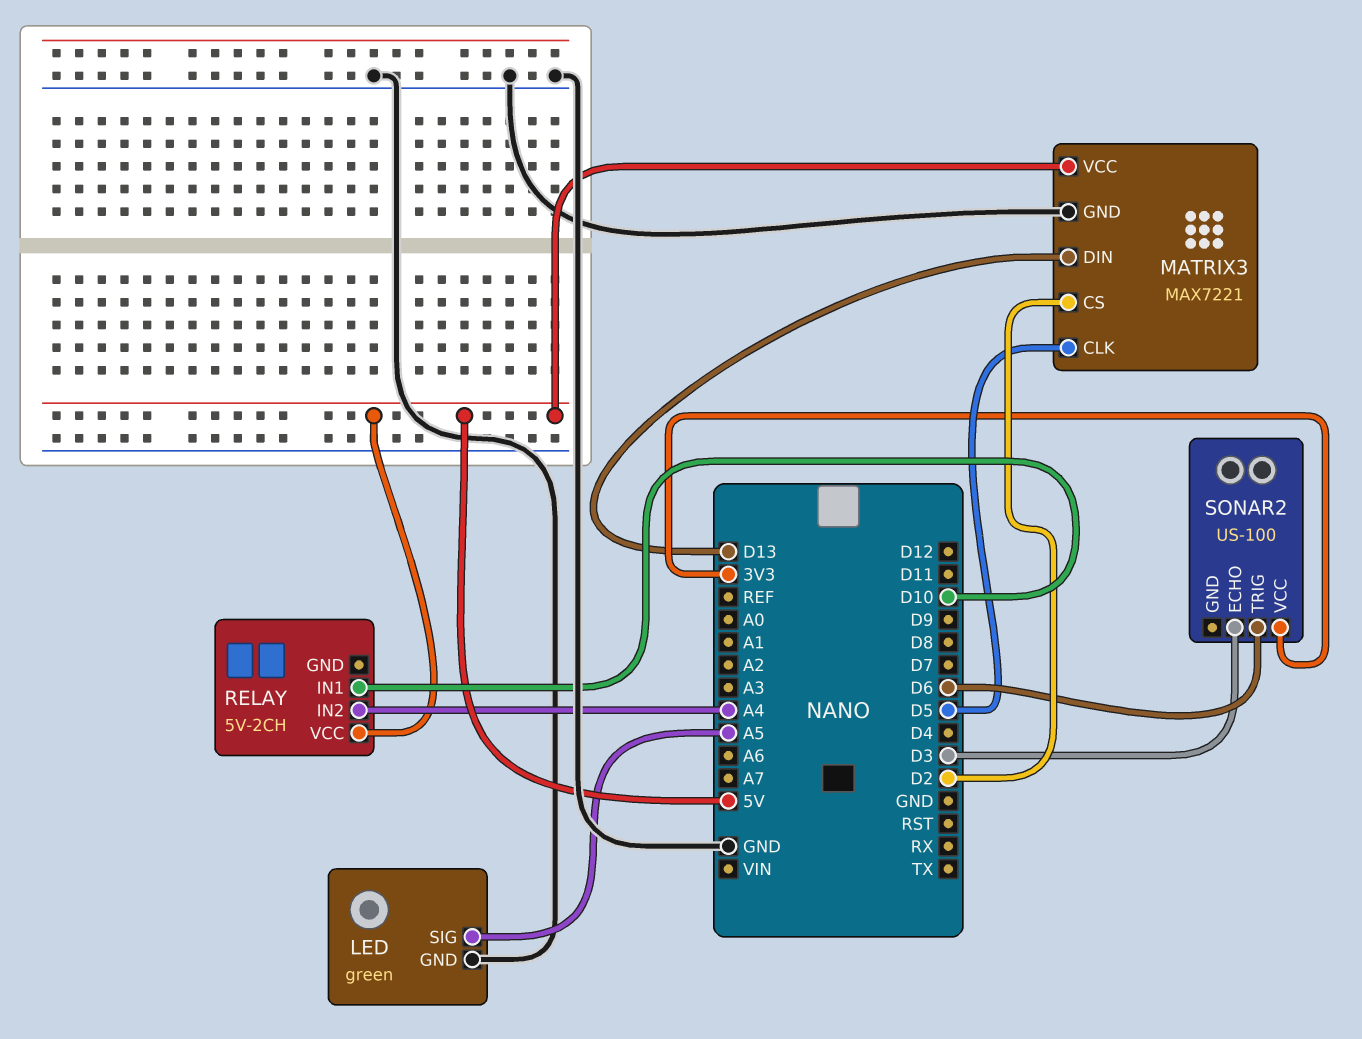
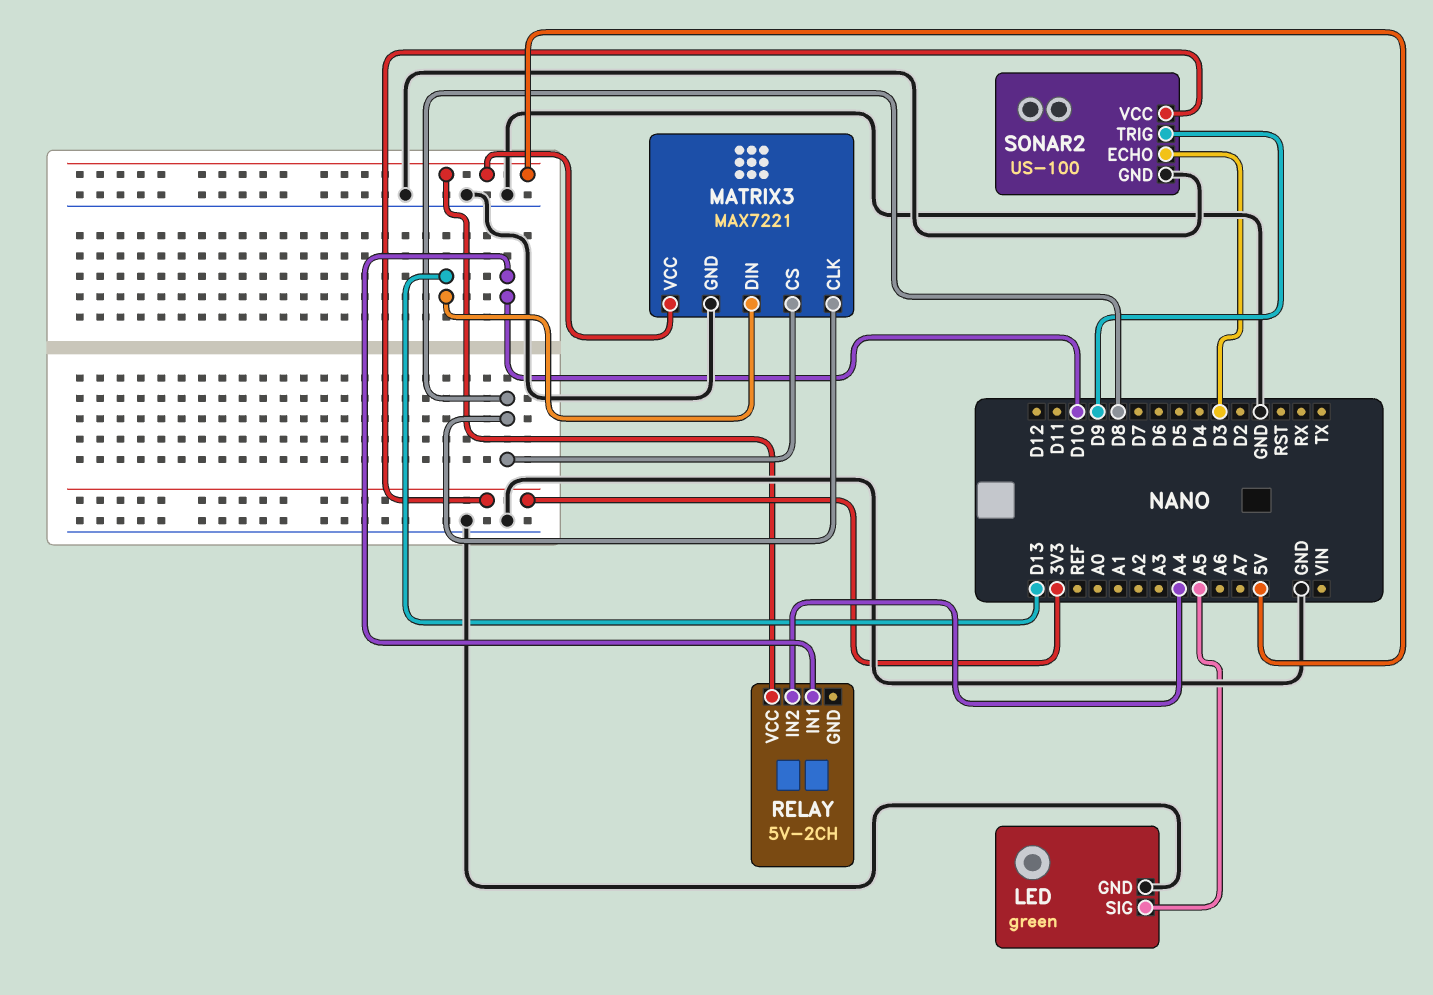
MATRIX3 pin CLK: D5 -> D8
MATRIX3 pin CS: D2 -> D8
SONAR2 pin GND: none -> GND
SONAR2 pin TRIG: D6 -> D9

